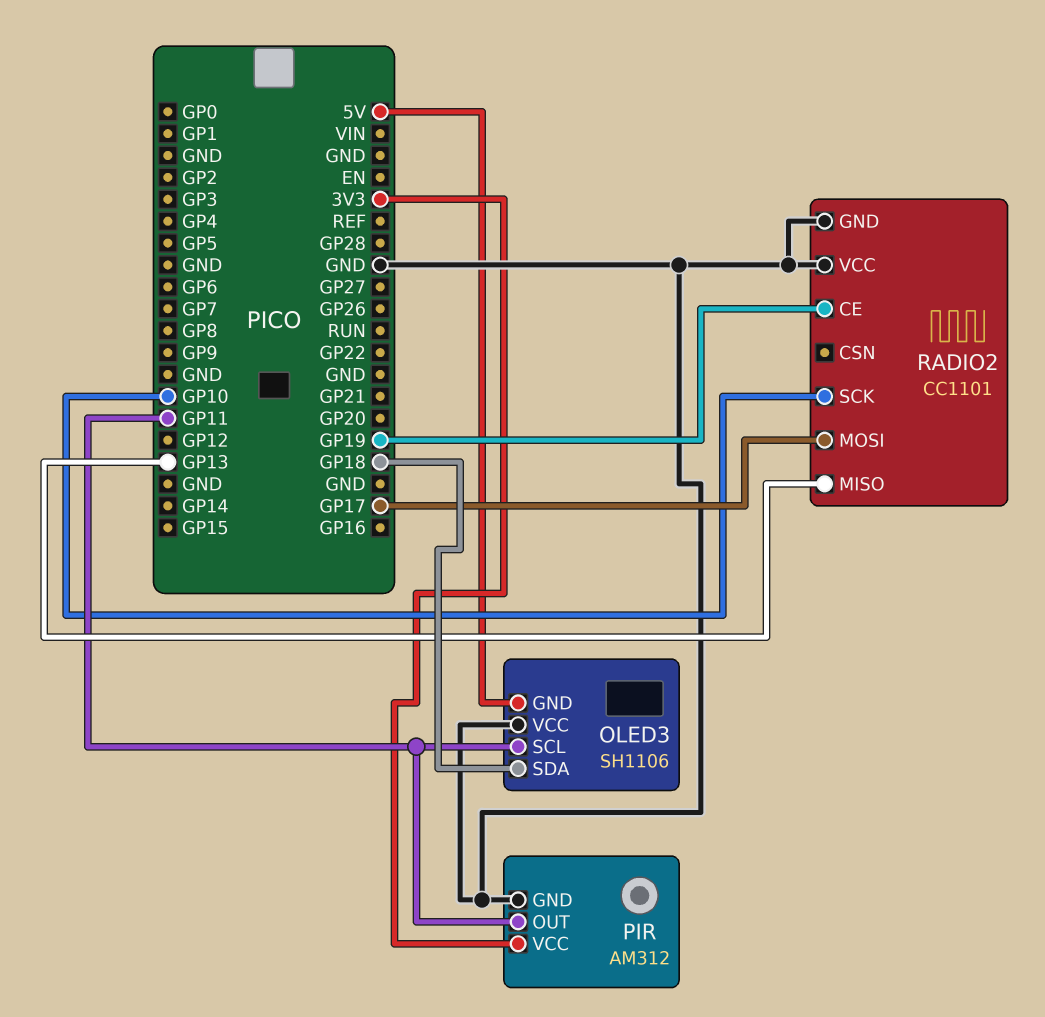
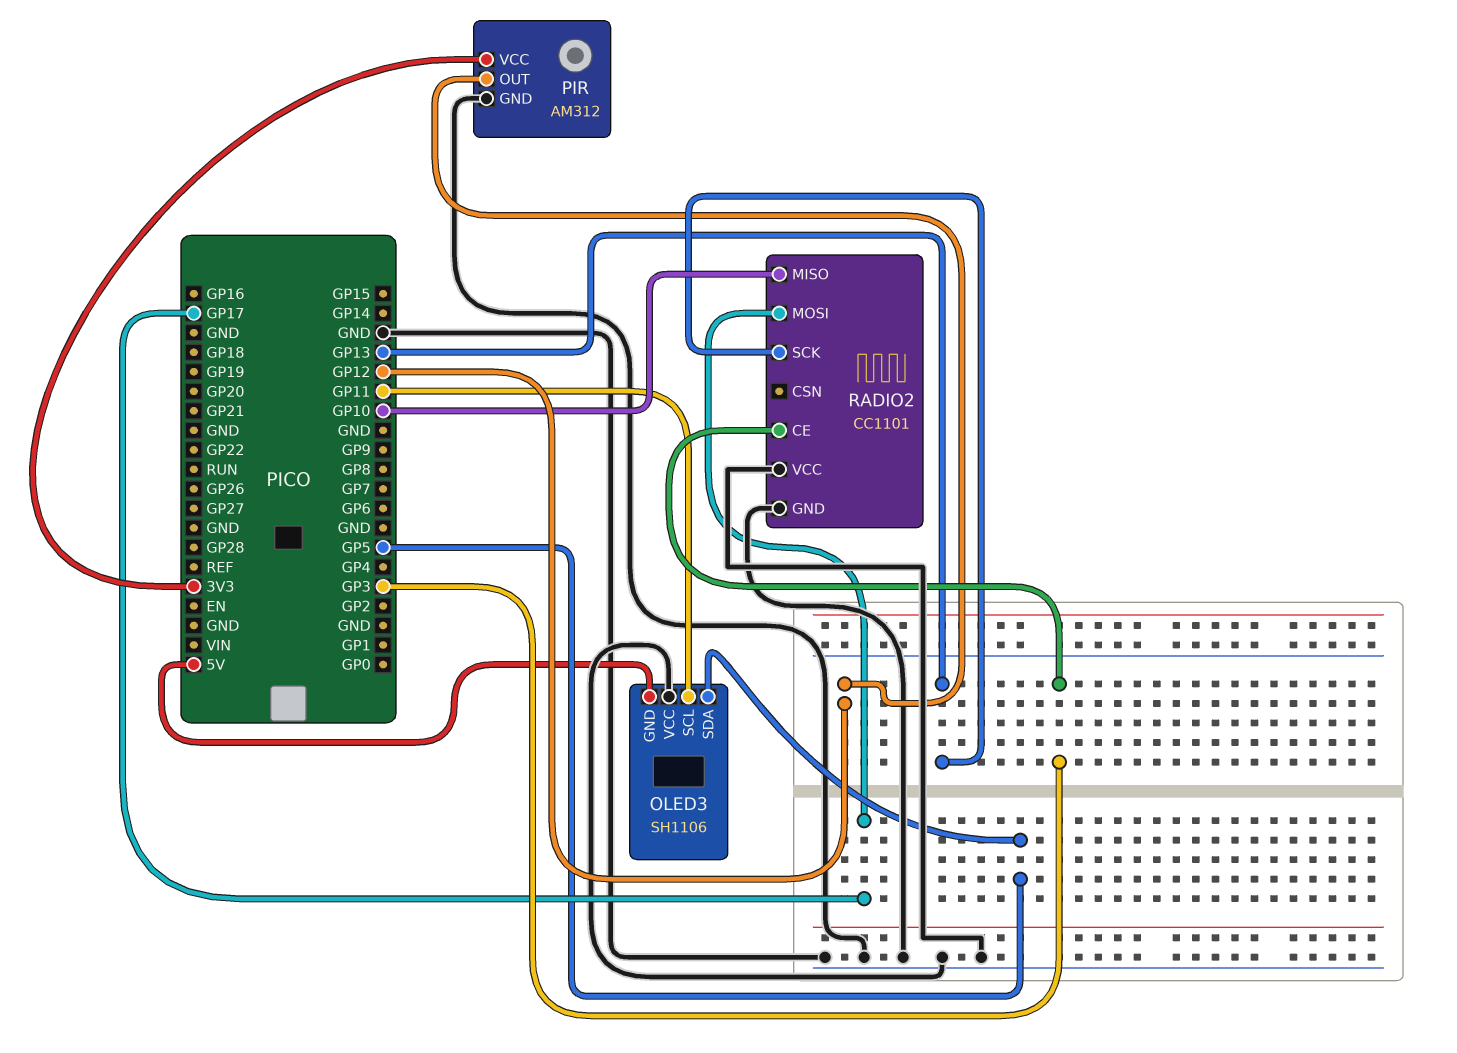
OLED3 pin SDA: GP18 -> GP5
PIR pin OUT: GP11 -> GP12
RADIO2 pin CE: GP19 -> GP3
RADIO2 pin MISO: GP13 -> GP10
RADIO2 pin SCK: GP10 -> GP13

